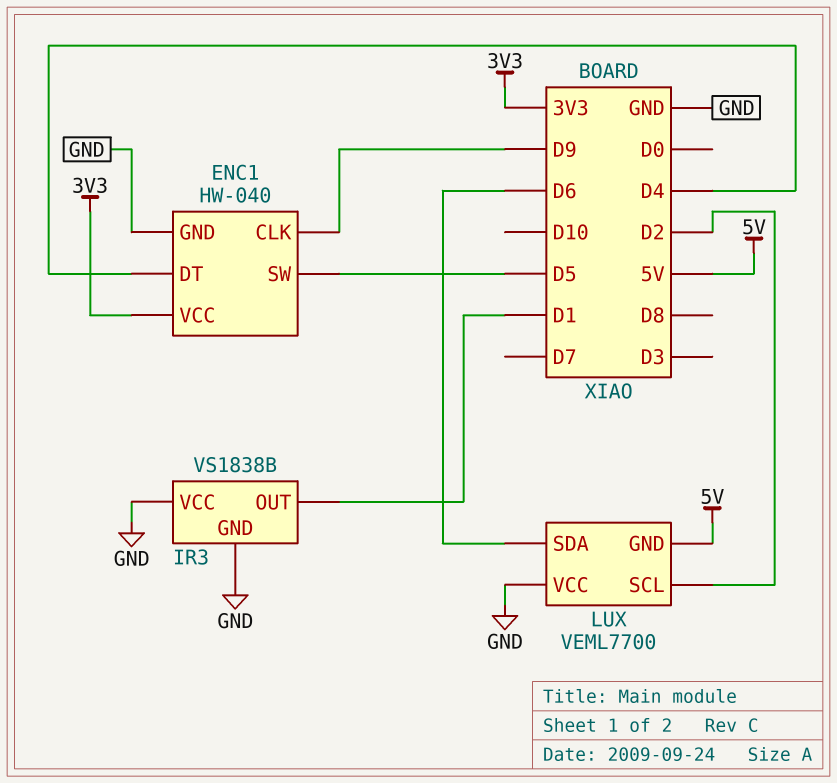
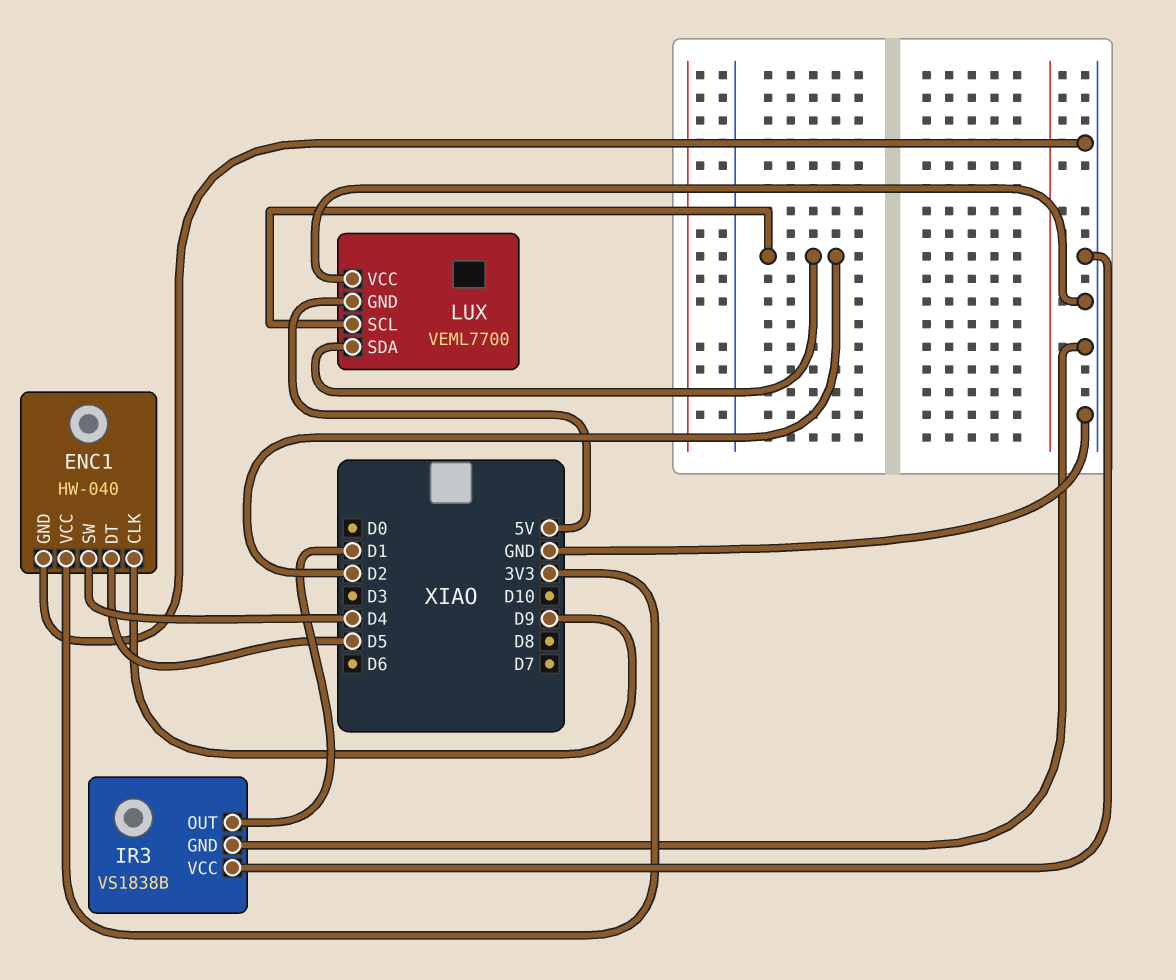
ENC1 pin DT: D4 -> D5
ENC1 pin SW: D5 -> D4
LUX pin SDA: D6 -> D2

